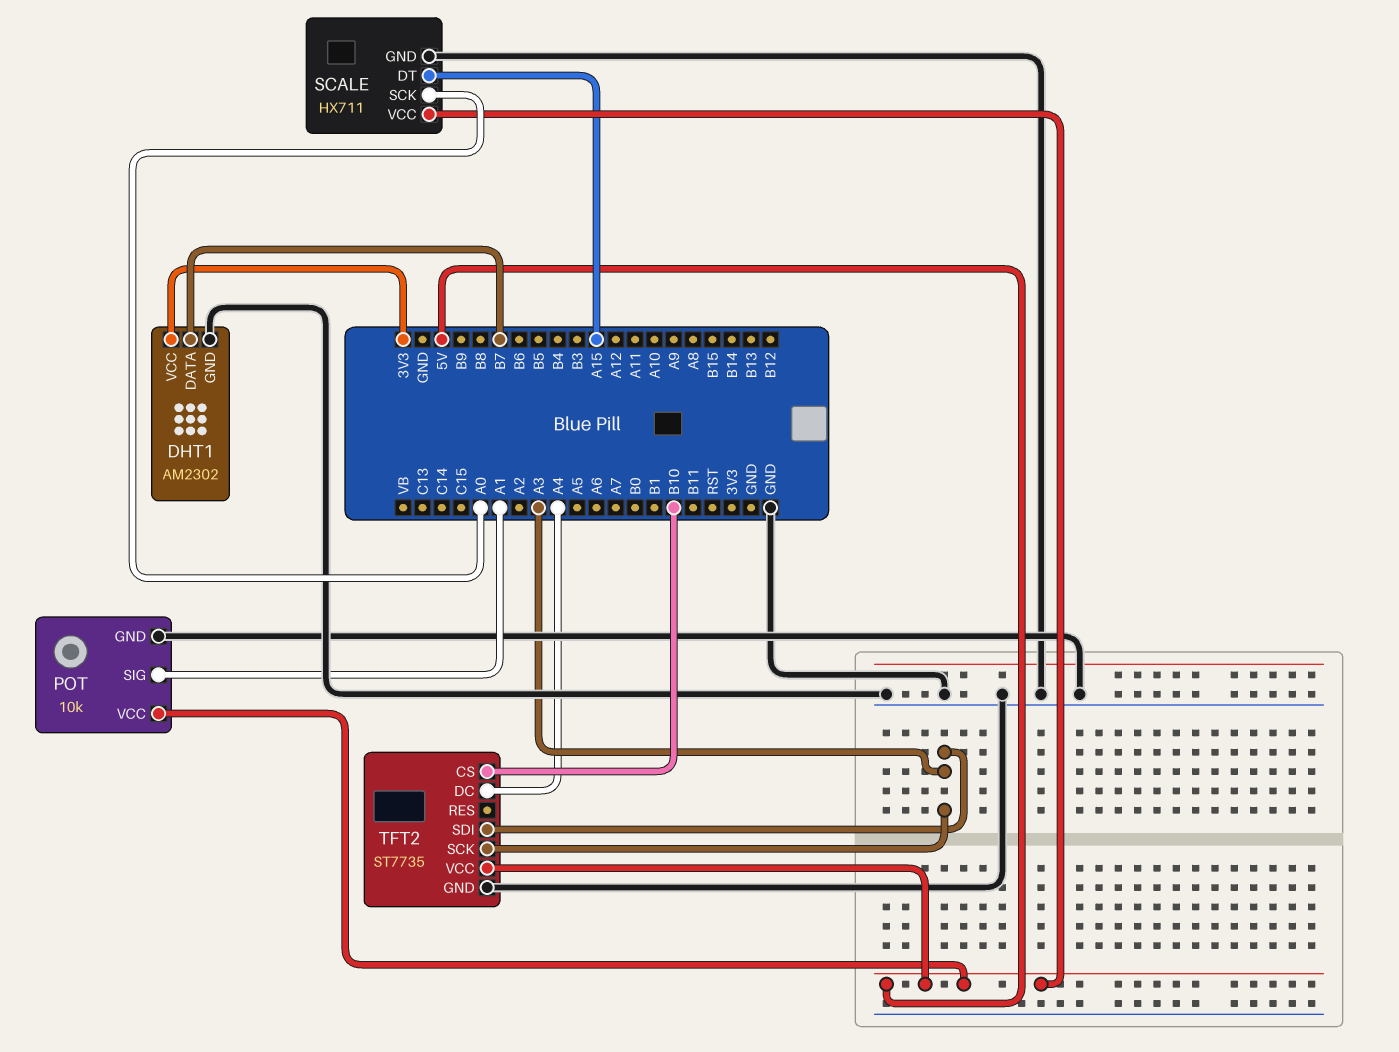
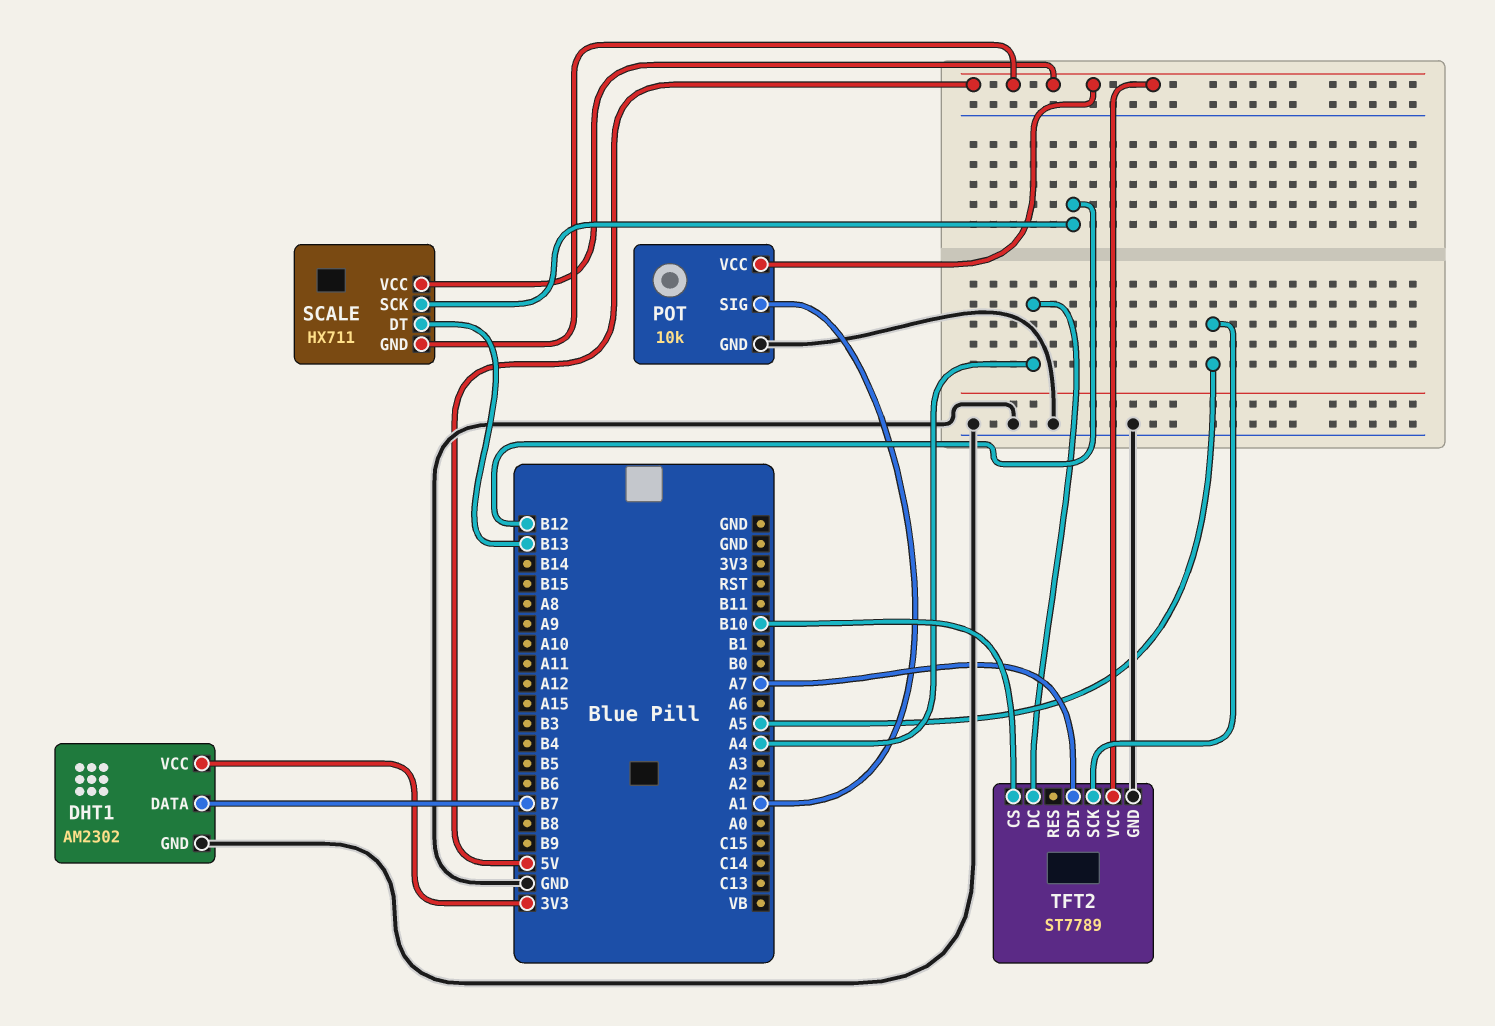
SCALE pin DT: A15 -> B13
SCALE pin GND: GND -> 5V
SCALE pin SCK: A0 -> B12
TFT2: ST7735 -> ST7789
TFT2 pin SCK: A3 -> A5
TFT2 pin SDI: A3 -> A7

